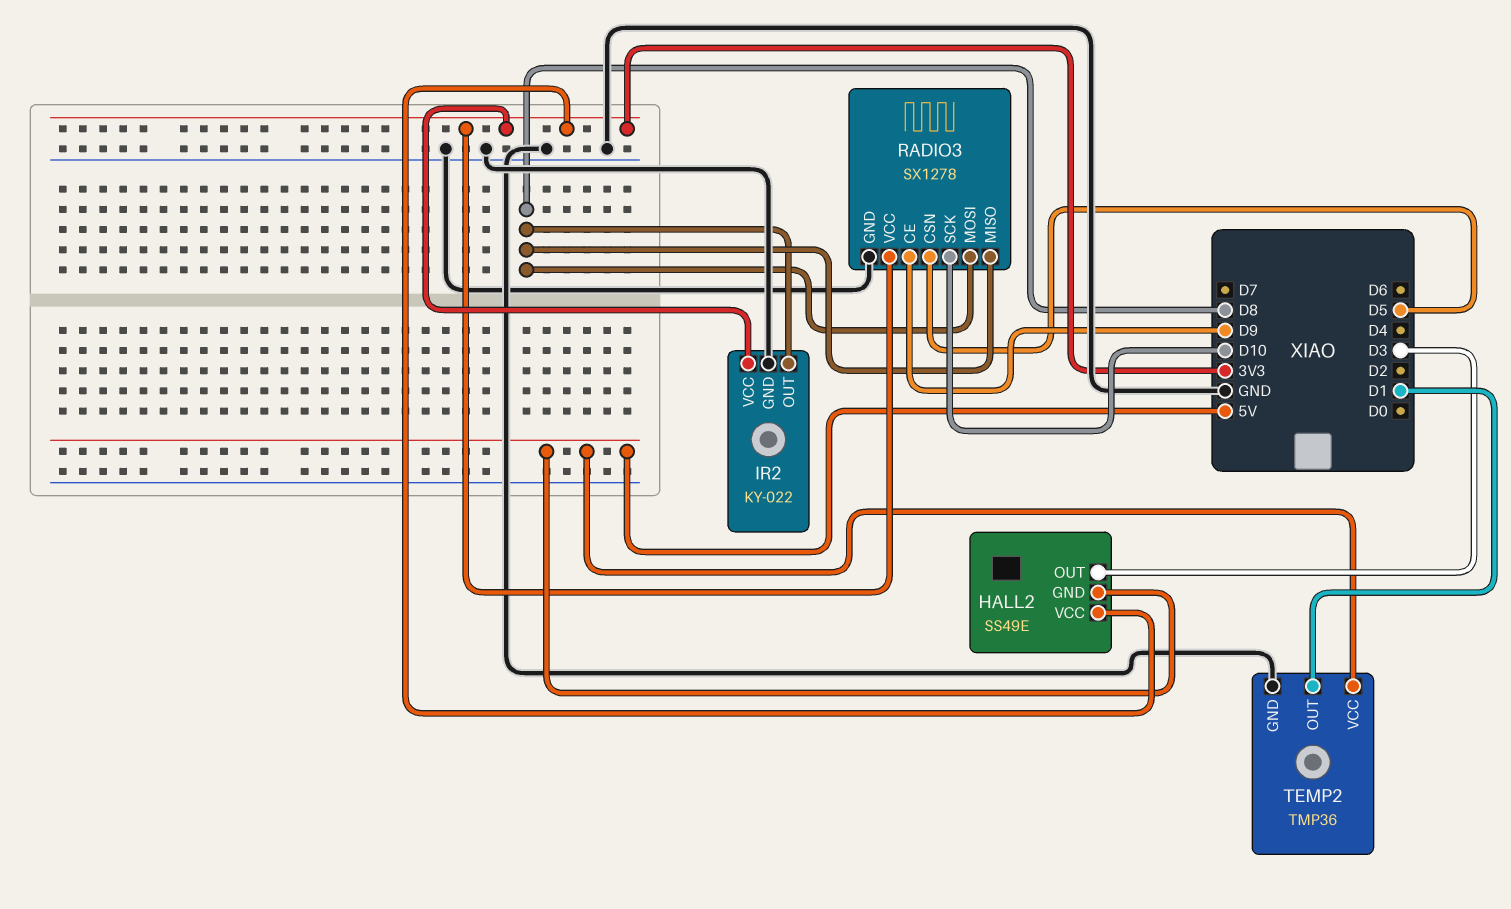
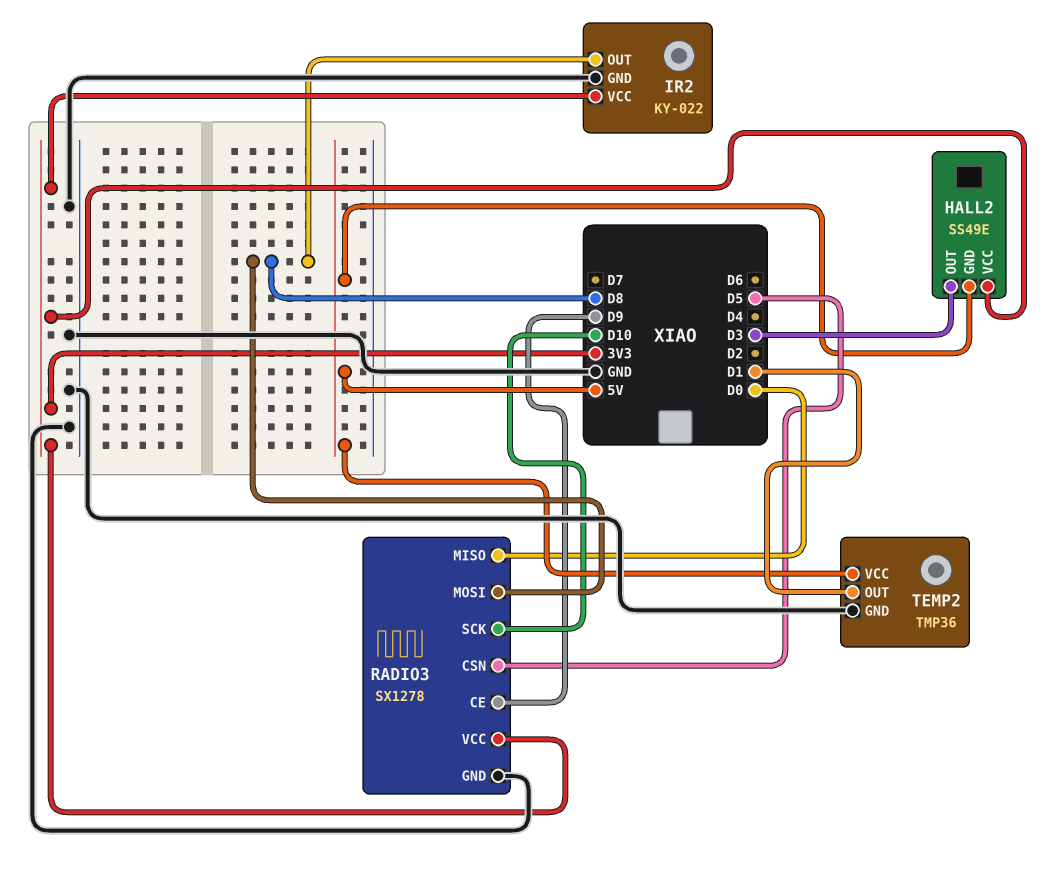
RADIO3 pin MISO: D8 -> D0

